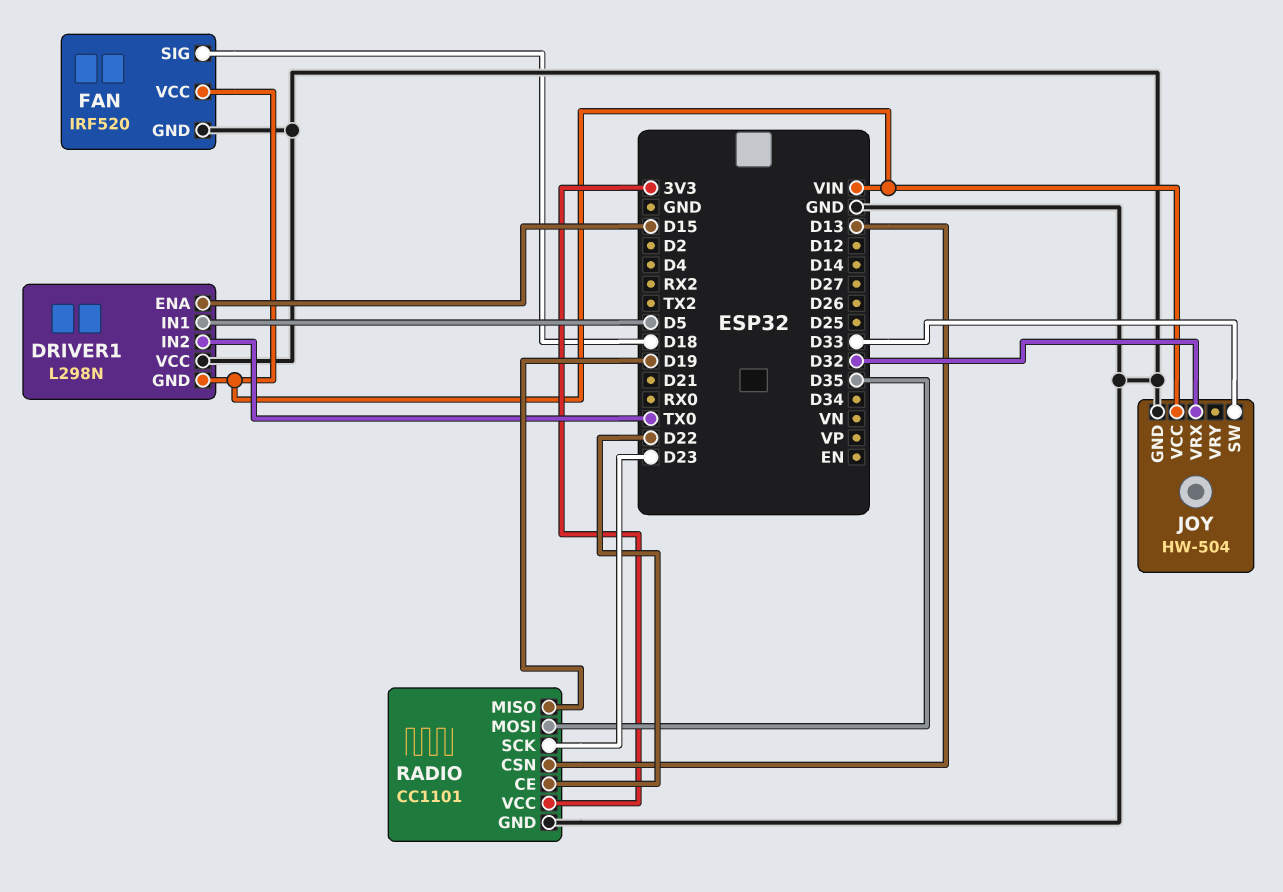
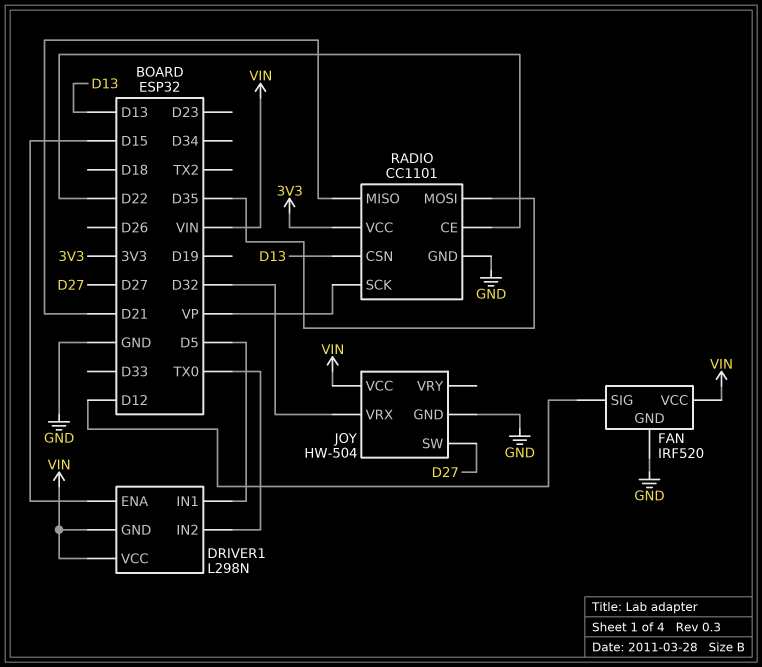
DRIVER1 pin VCC: GND -> VIN
FAN pin SIG: D18 -> D12
JOY pin SW: D33 -> D27
RADIO pin MISO: D19 -> D21
RADIO pin SCK: D23 -> VP

